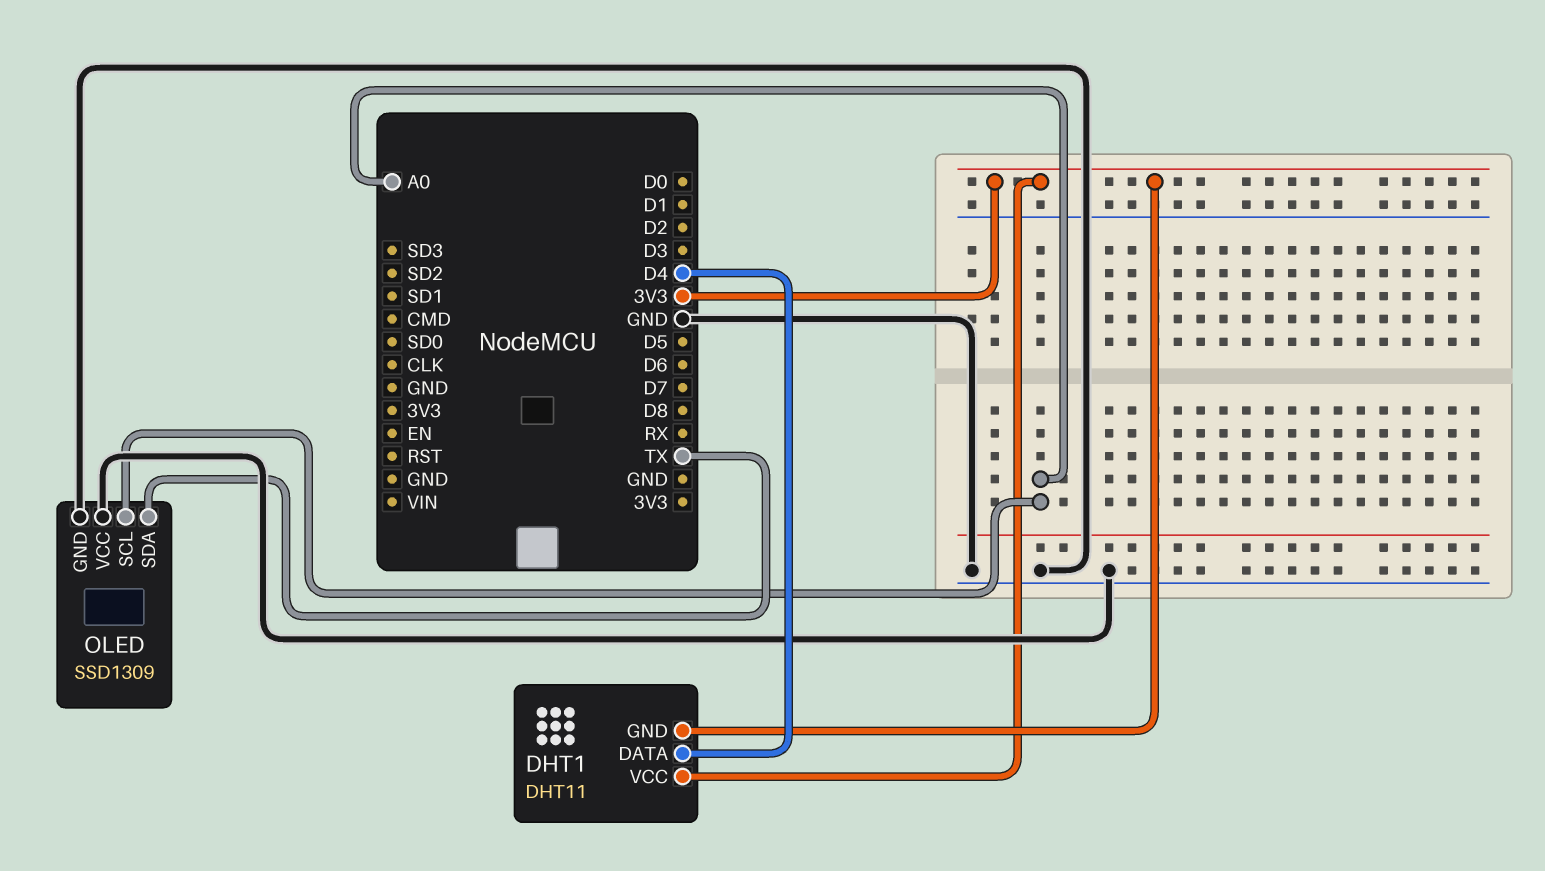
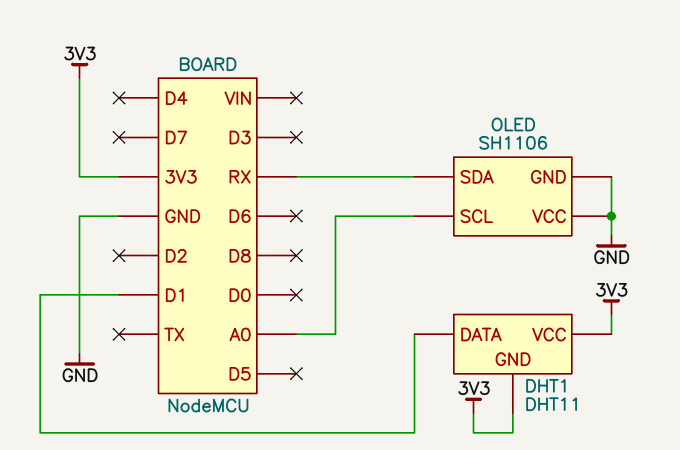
DHT1 pin DATA: D4 -> D1
OLED: SSD1309 -> SH1106
OLED pin SDA: TX -> RX

